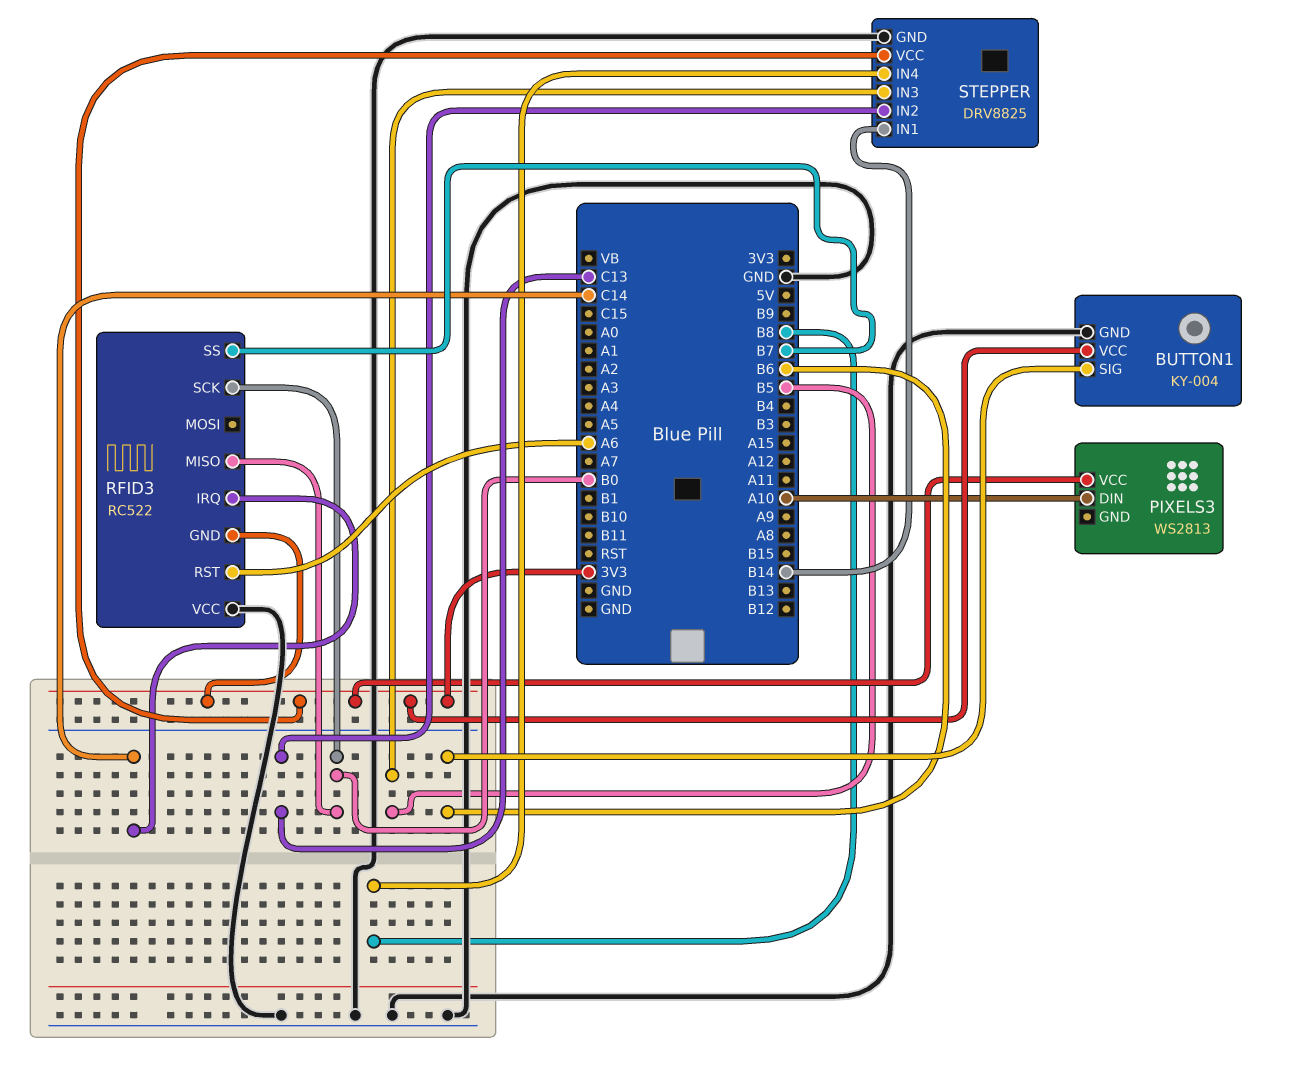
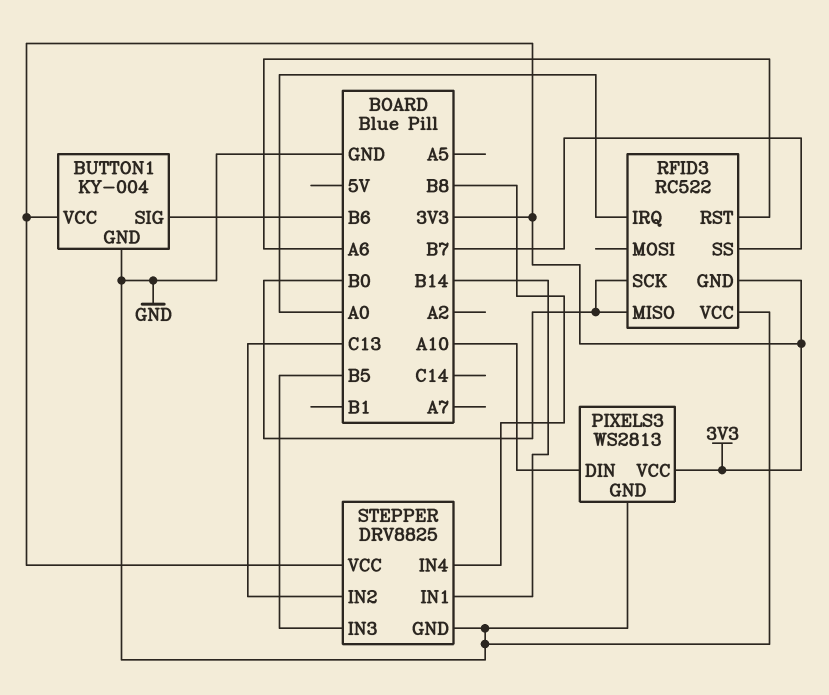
PIXELS3 pin GND: none -> GND
RFID3 pin IRQ: C14 -> A0

